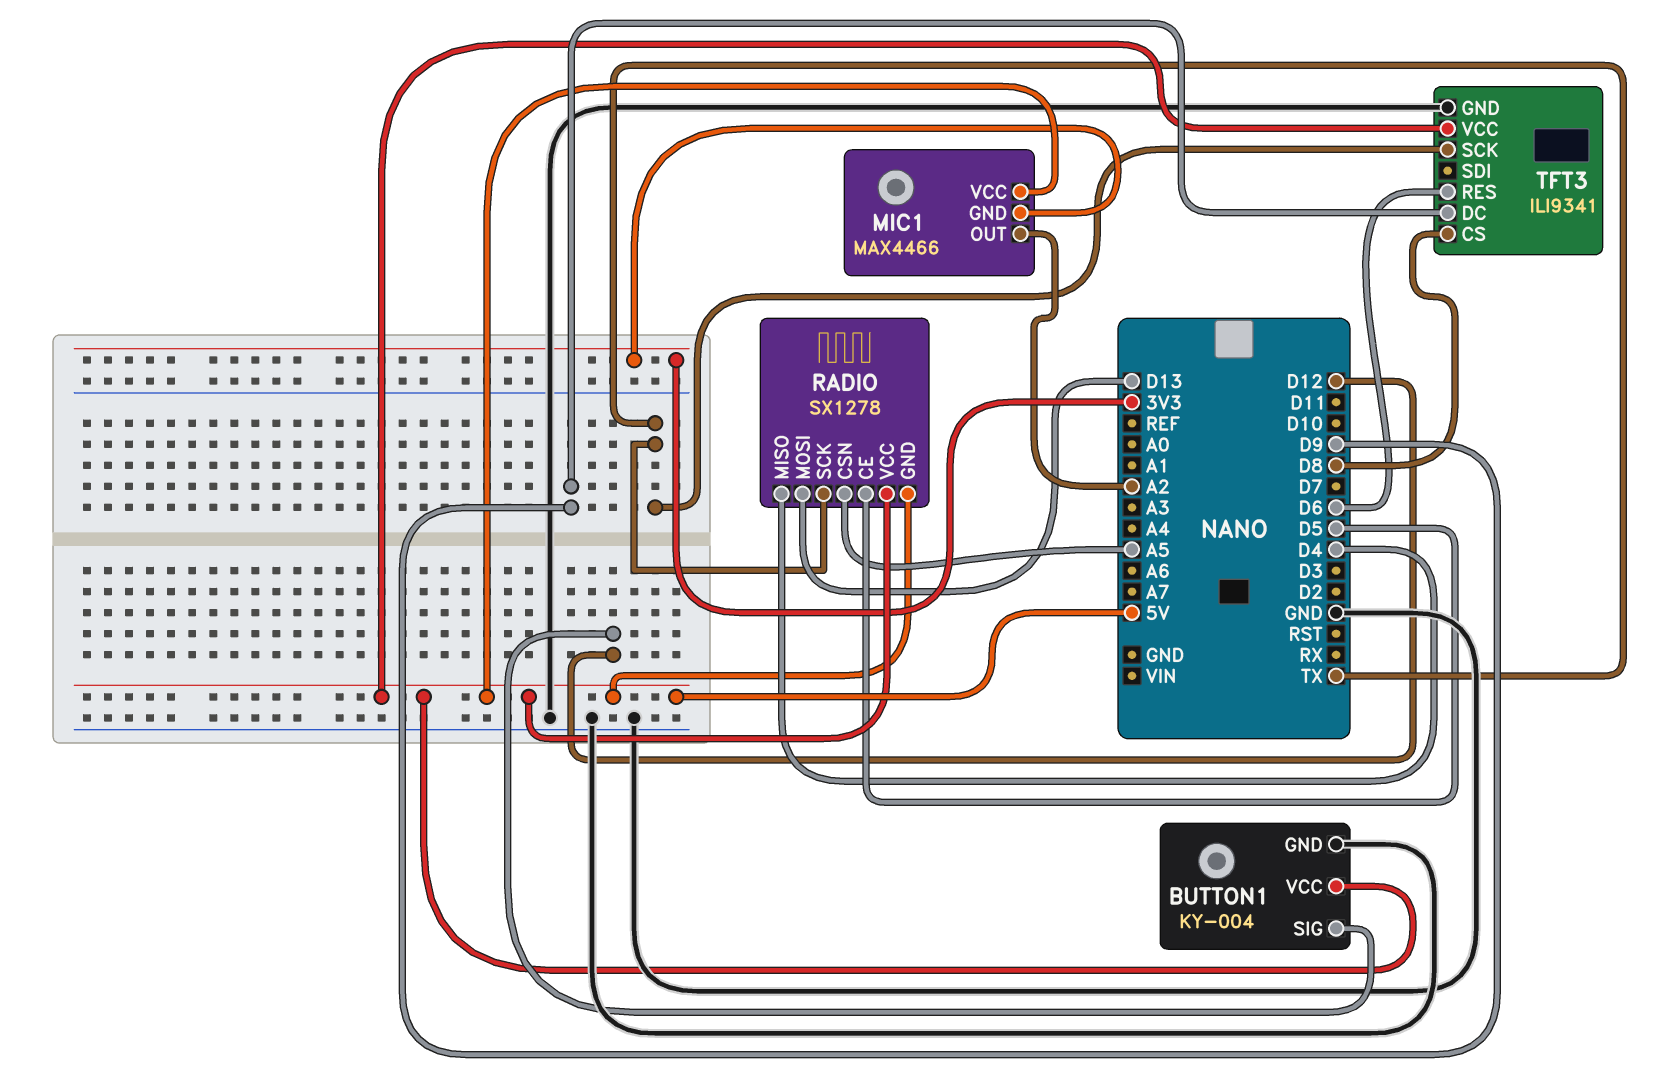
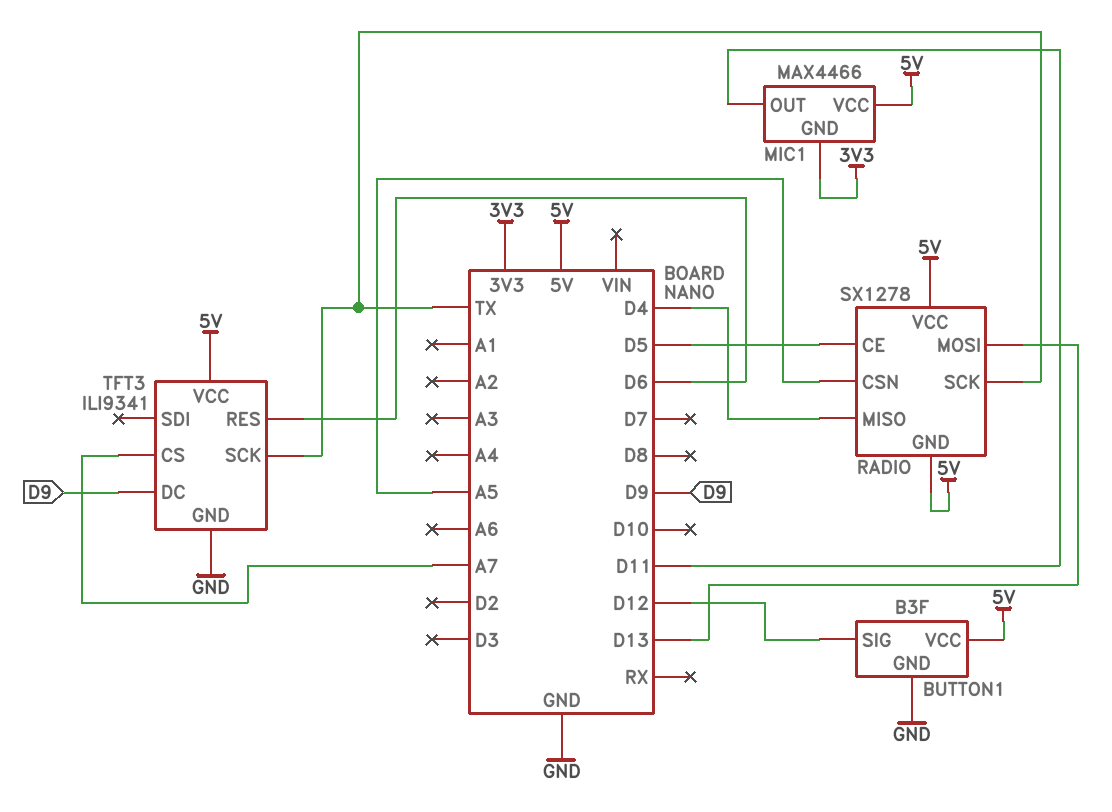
BUTTON1: KY-004 -> B3F
MIC1 pin OUT: A2 -> D11
TFT3 pin CS: D8 -> A7

